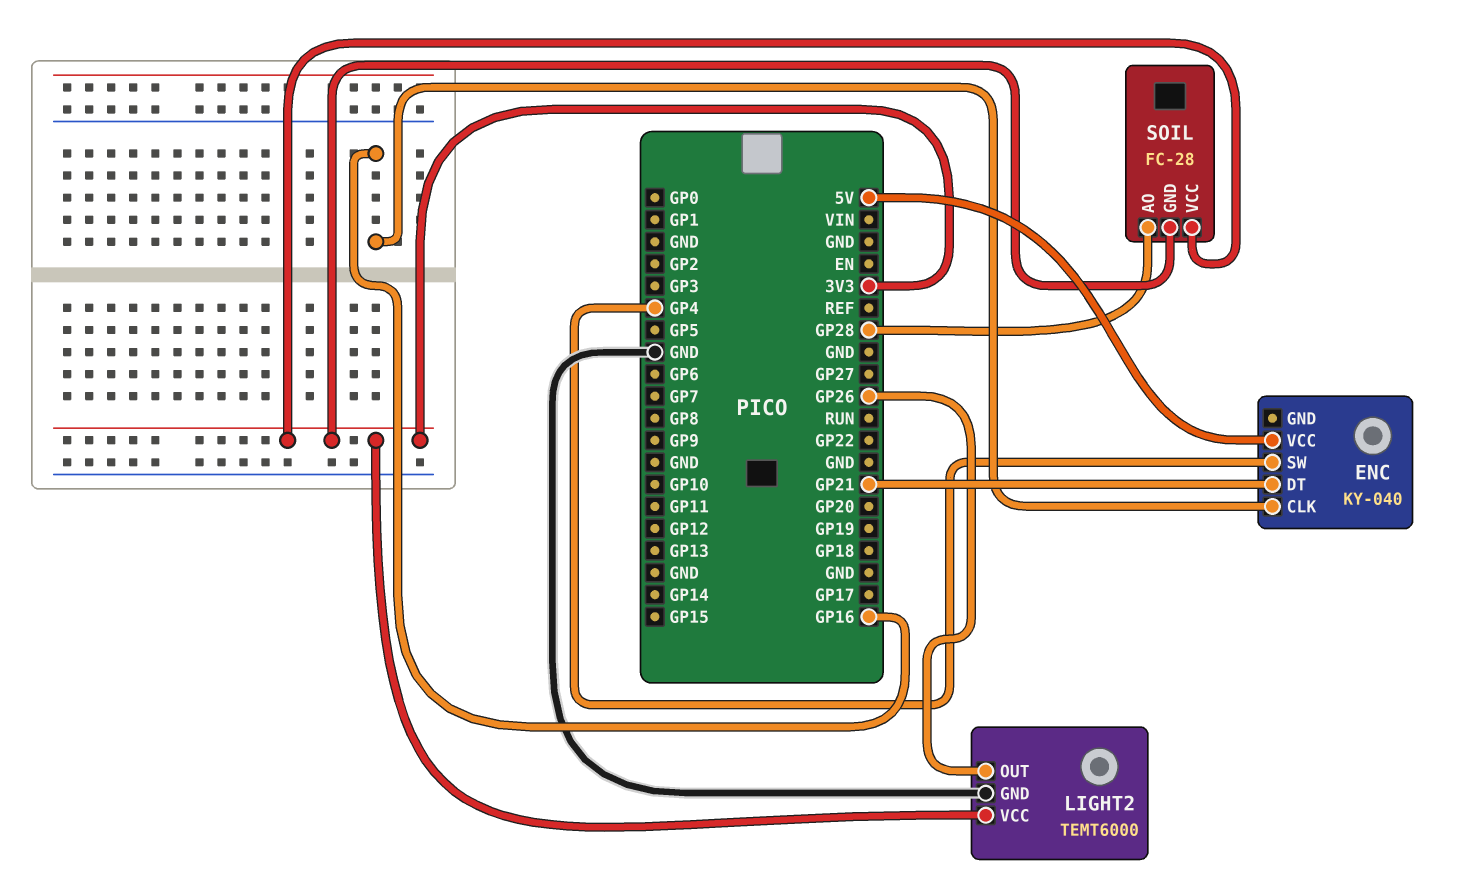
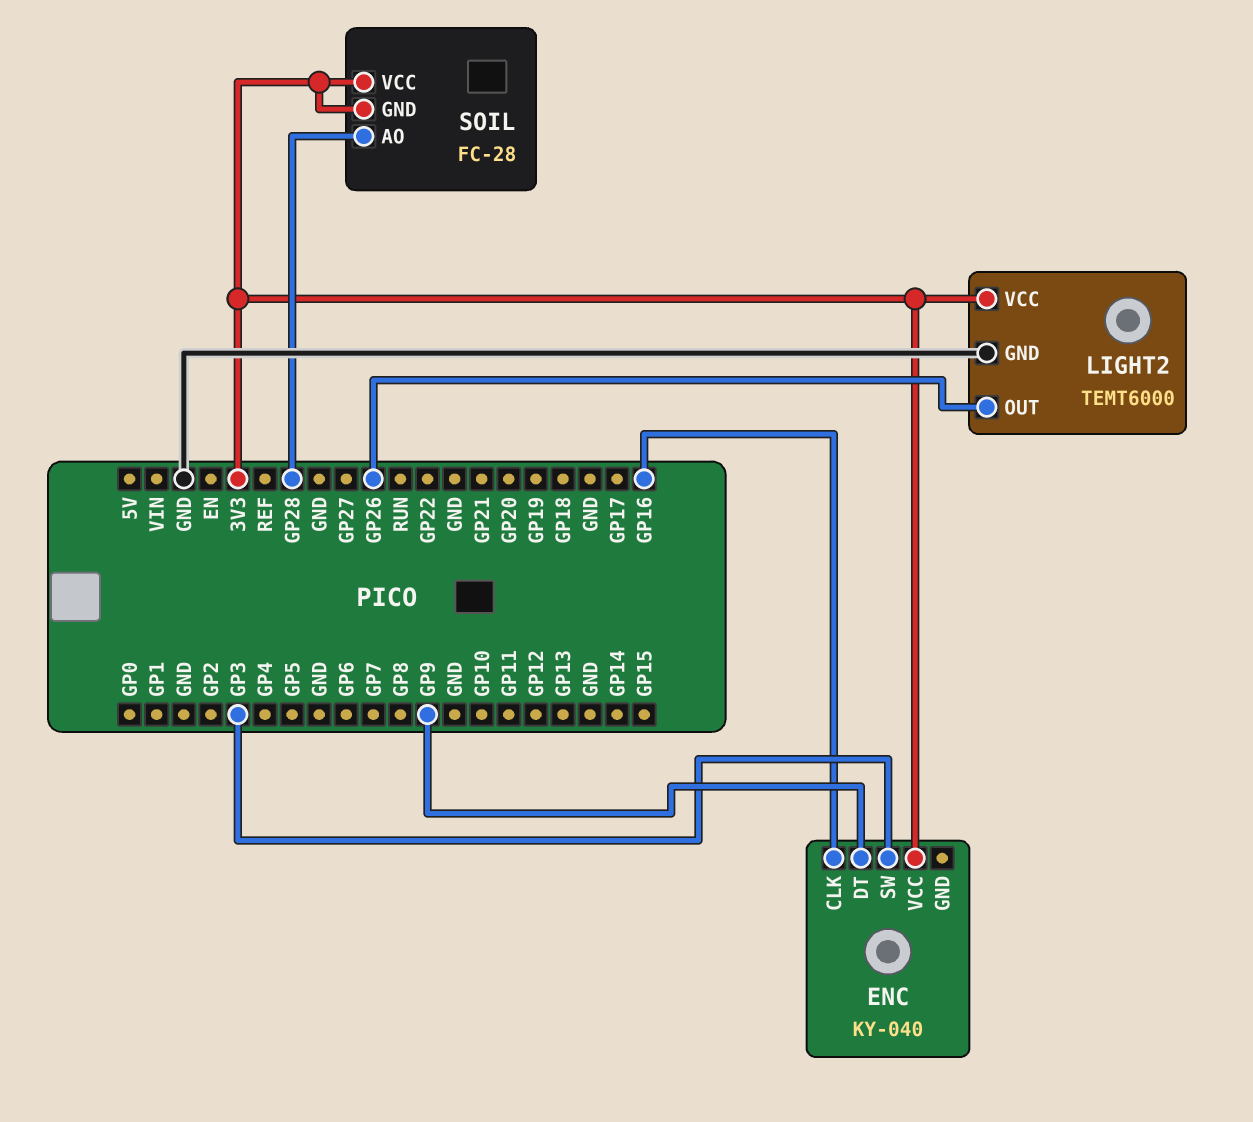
ENC pin DT: GP21 -> GP9
ENC pin SW: GP4 -> GP3
ENC pin VCC: 5V -> 3V3

